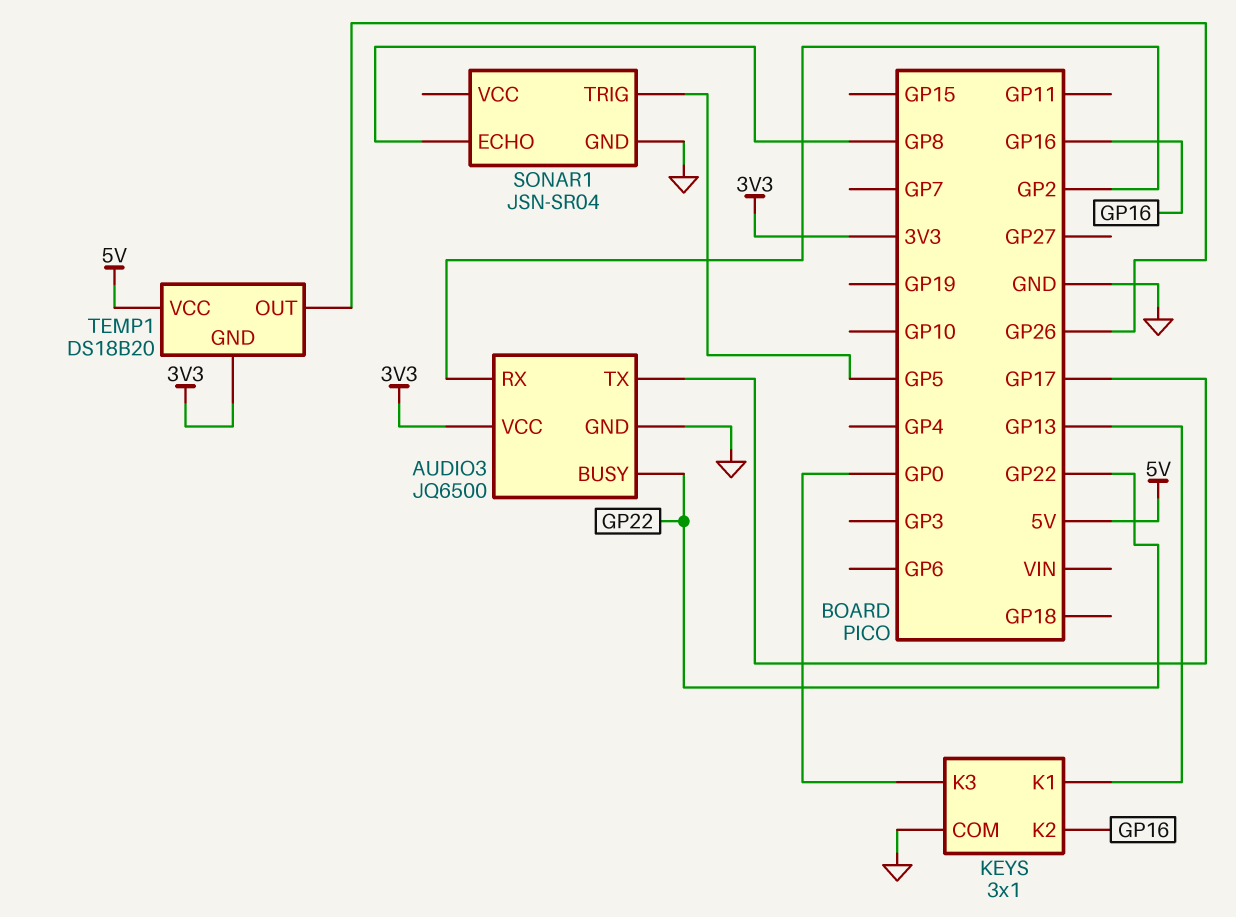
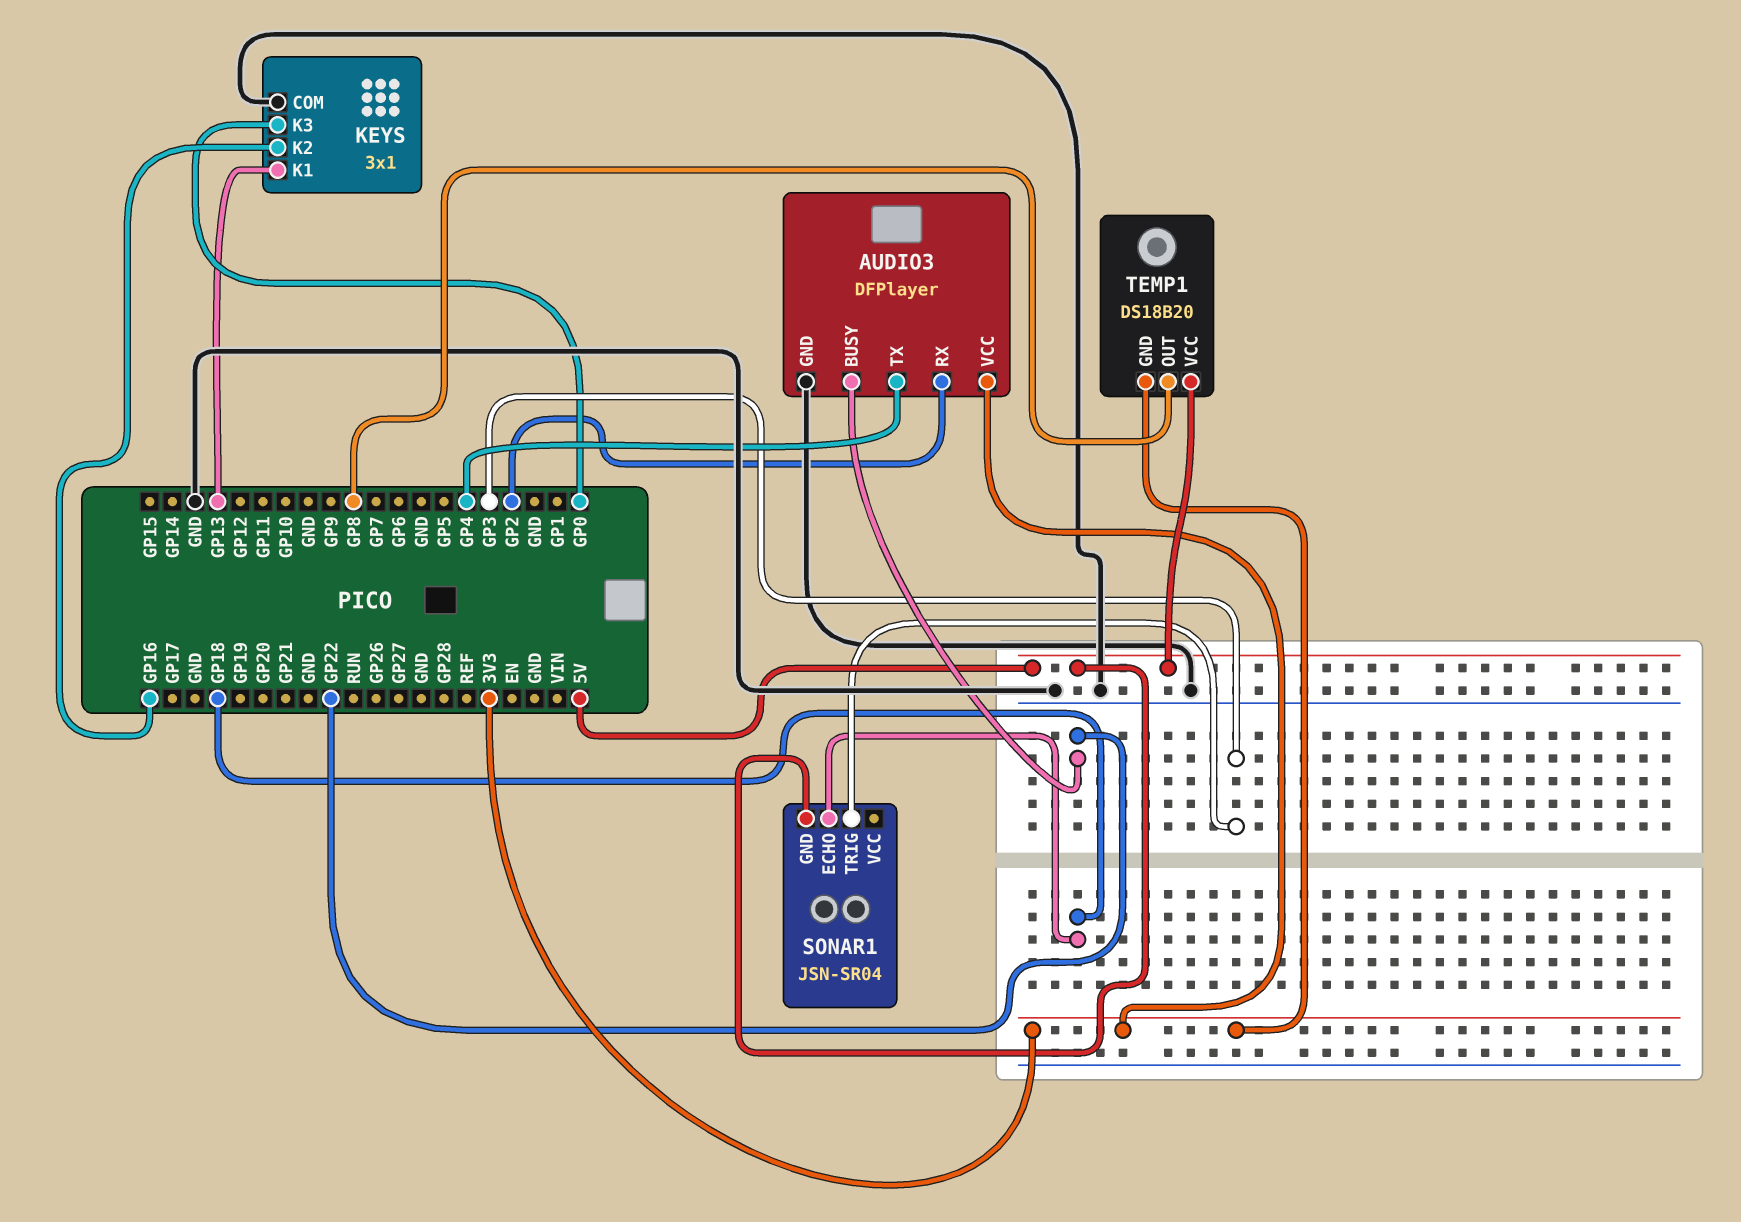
AUDIO3: JQ6500 -> DFPlayer
AUDIO3 pin TX: GP17 -> GP4
SONAR1 pin ECHO: GP8 -> GP18
SONAR1 pin GND: GND -> 5V
SONAR1 pin TRIG: GP5 -> GP3
TEMP1 pin OUT: GP26 -> GP8

